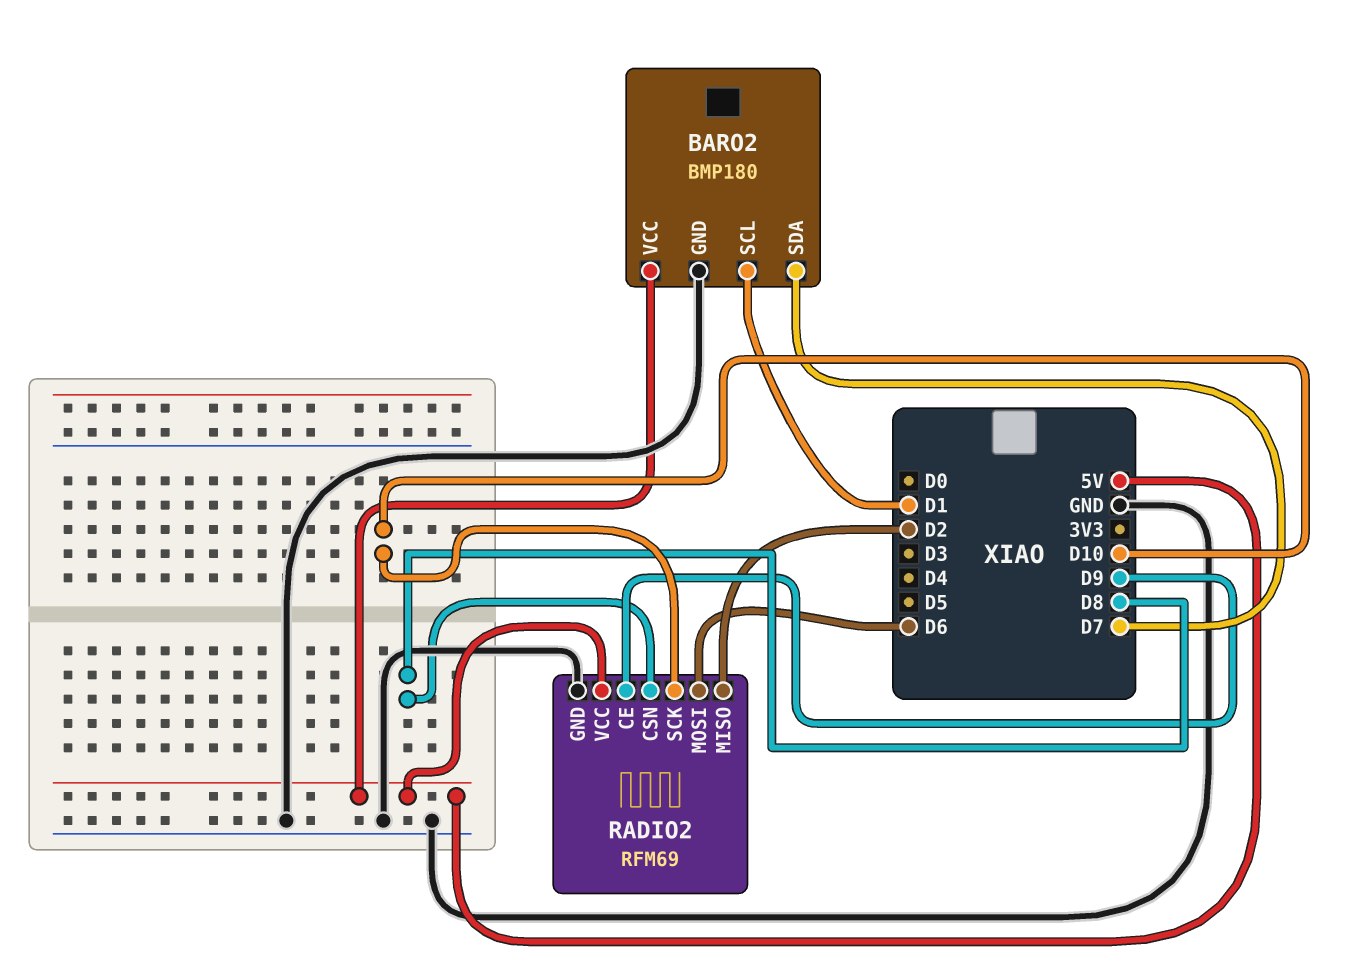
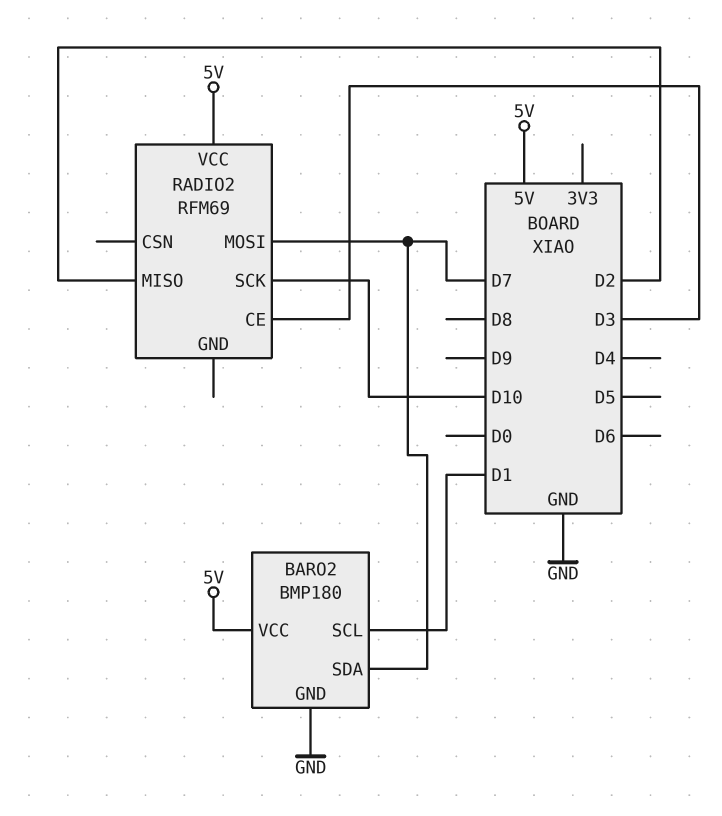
RADIO2 pin CE: D9 -> D3
RADIO2 pin CSN: D8 -> none
RADIO2 pin GND: GND -> none
RADIO2 pin MOSI: D6 -> D7

